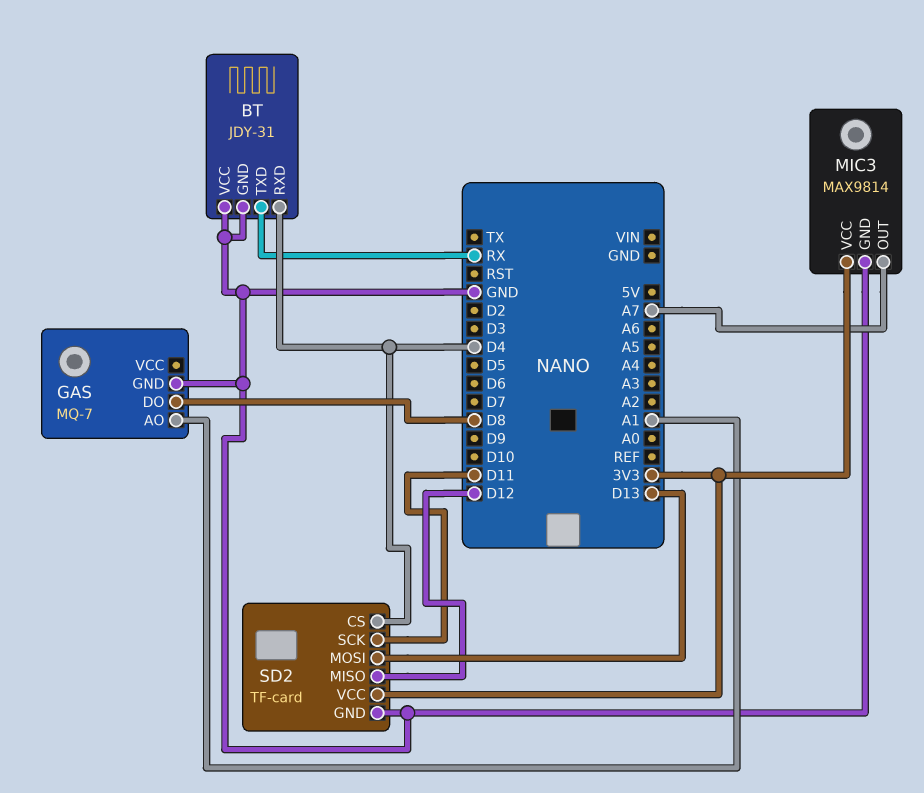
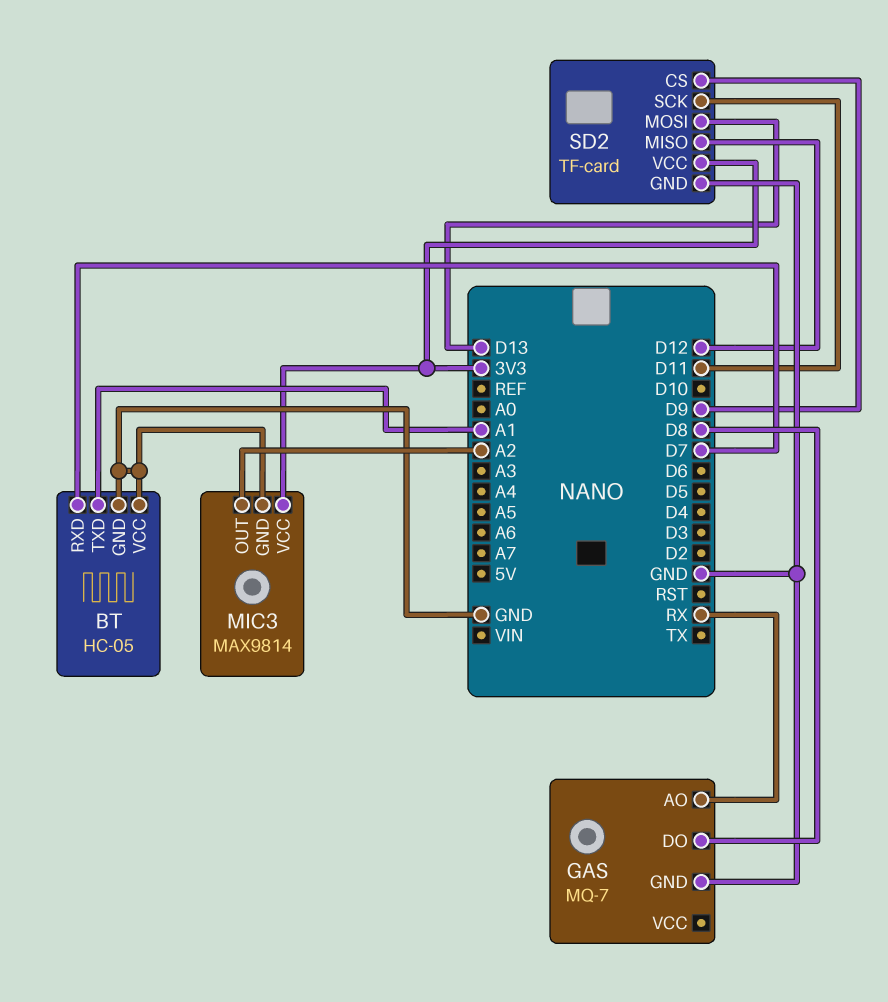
BT: JDY-31 -> HC-05
BT pin RXD: D4 -> D7
BT pin TXD: RX -> A1
GAS pin AO: A1 -> RX
MIC3 pin OUT: A7 -> A2
SD2 pin CS: D4 -> D9

